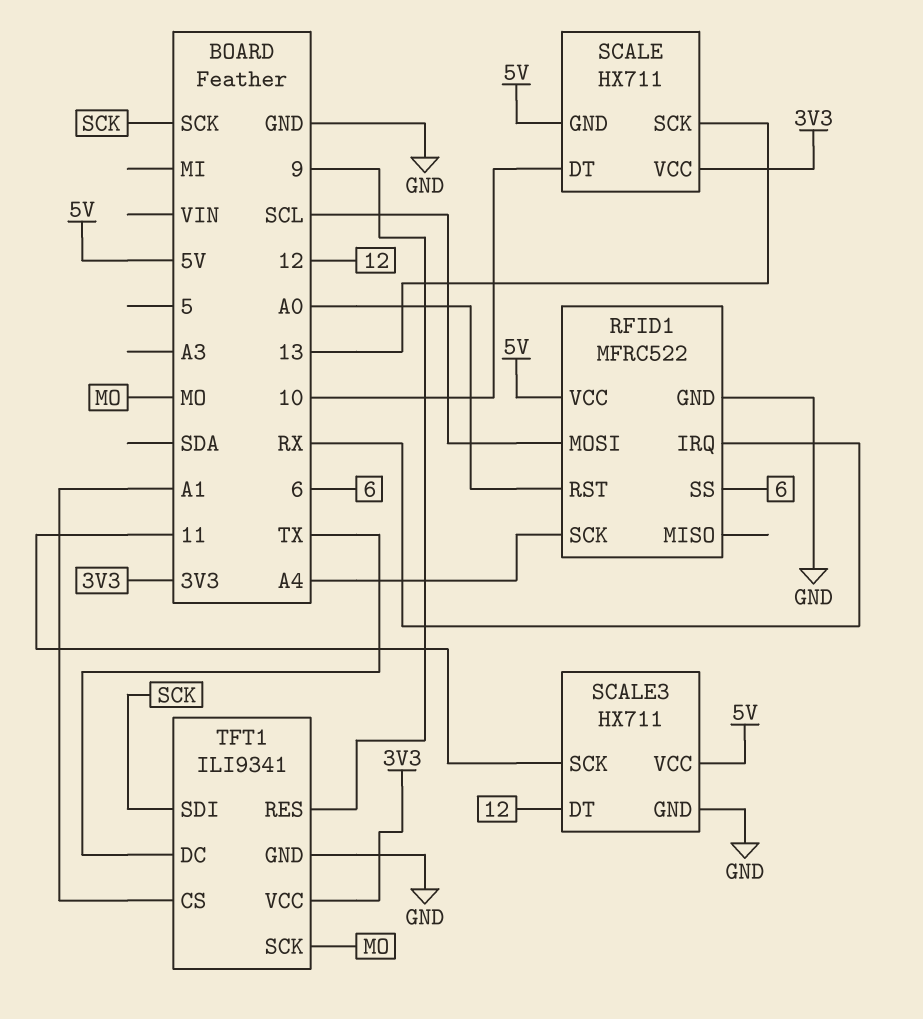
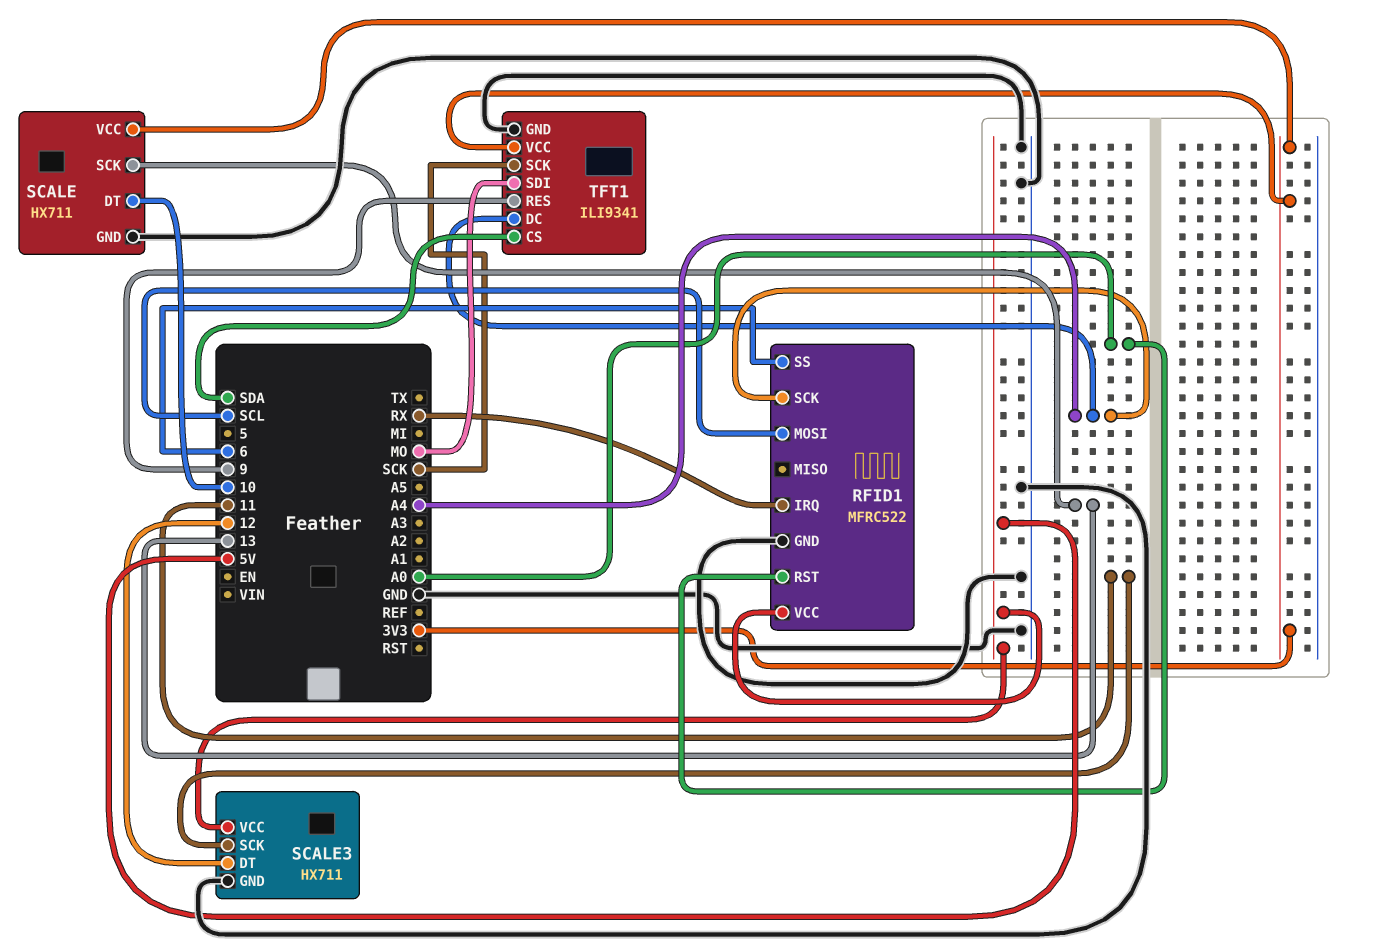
SCALE pin GND: 5V -> GND
TFT1 pin CS: A1 -> SDA
TFT1 pin DC: TX -> A4
TFT1 pin SCK: MO -> SCK
TFT1 pin SDI: SCK -> MO

